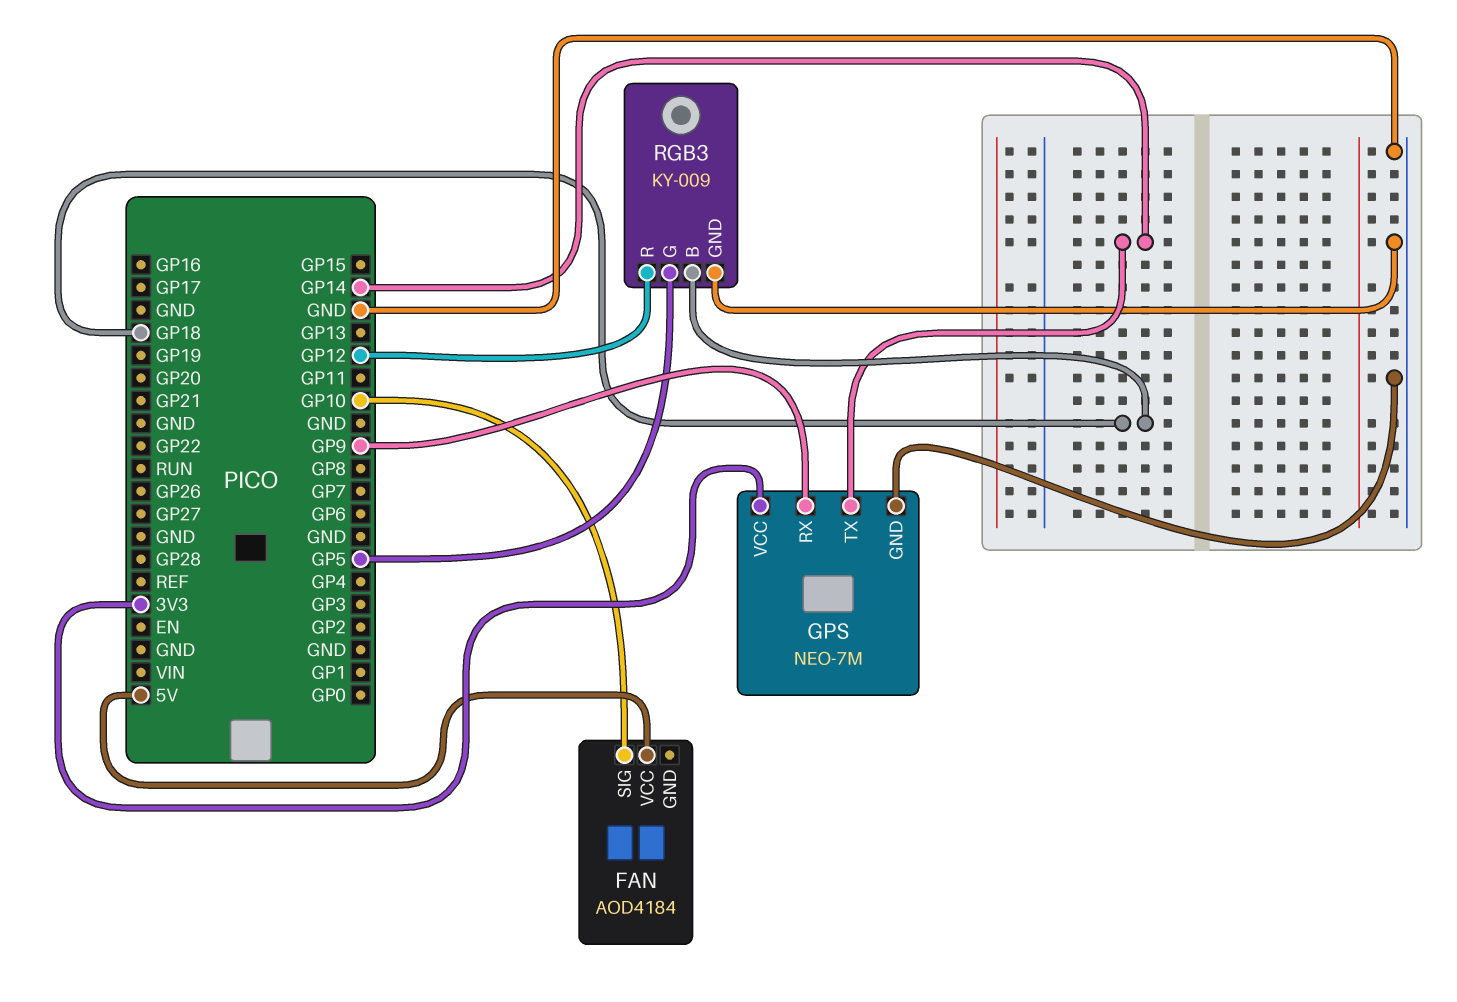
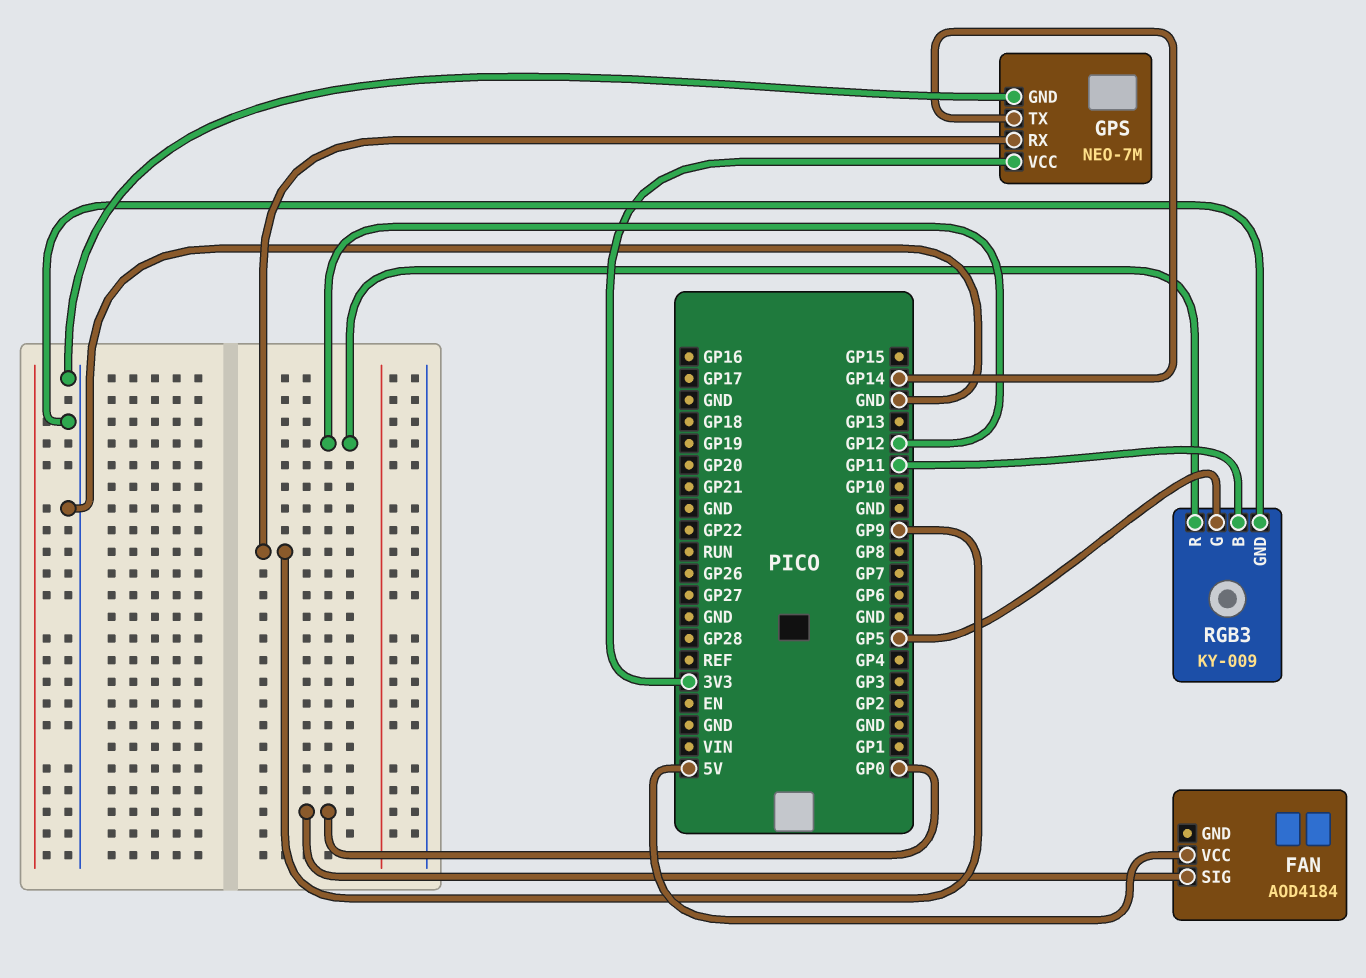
FAN pin SIG: GP10 -> GP0
RGB3 pin B: GP18 -> GP11

